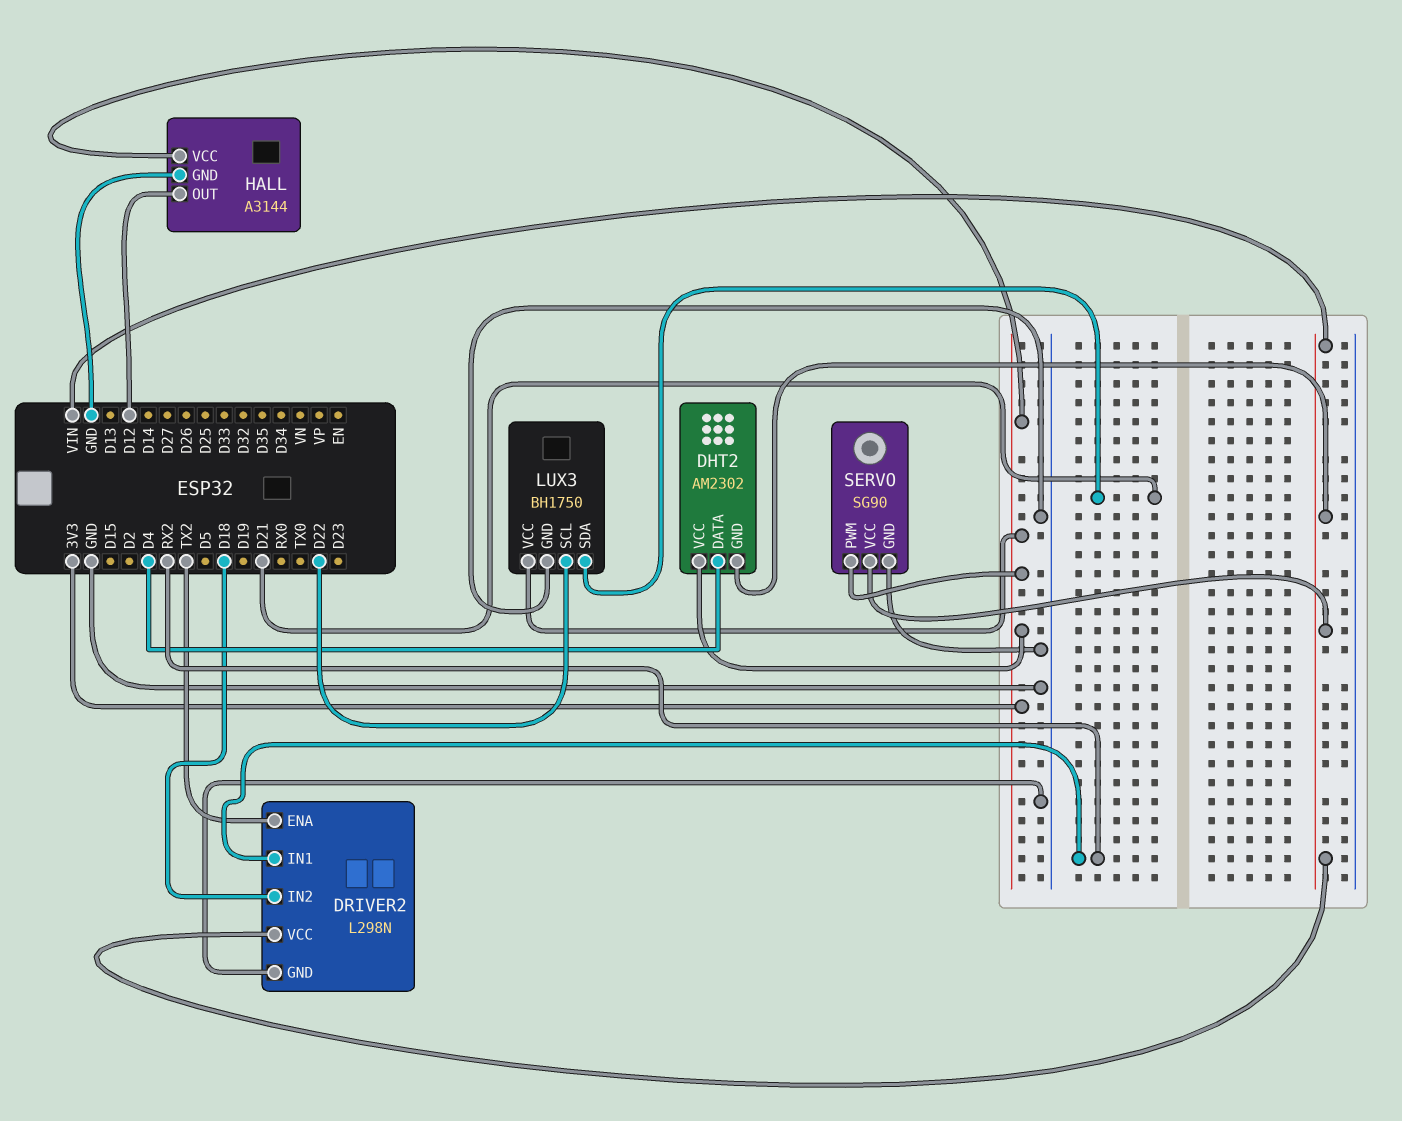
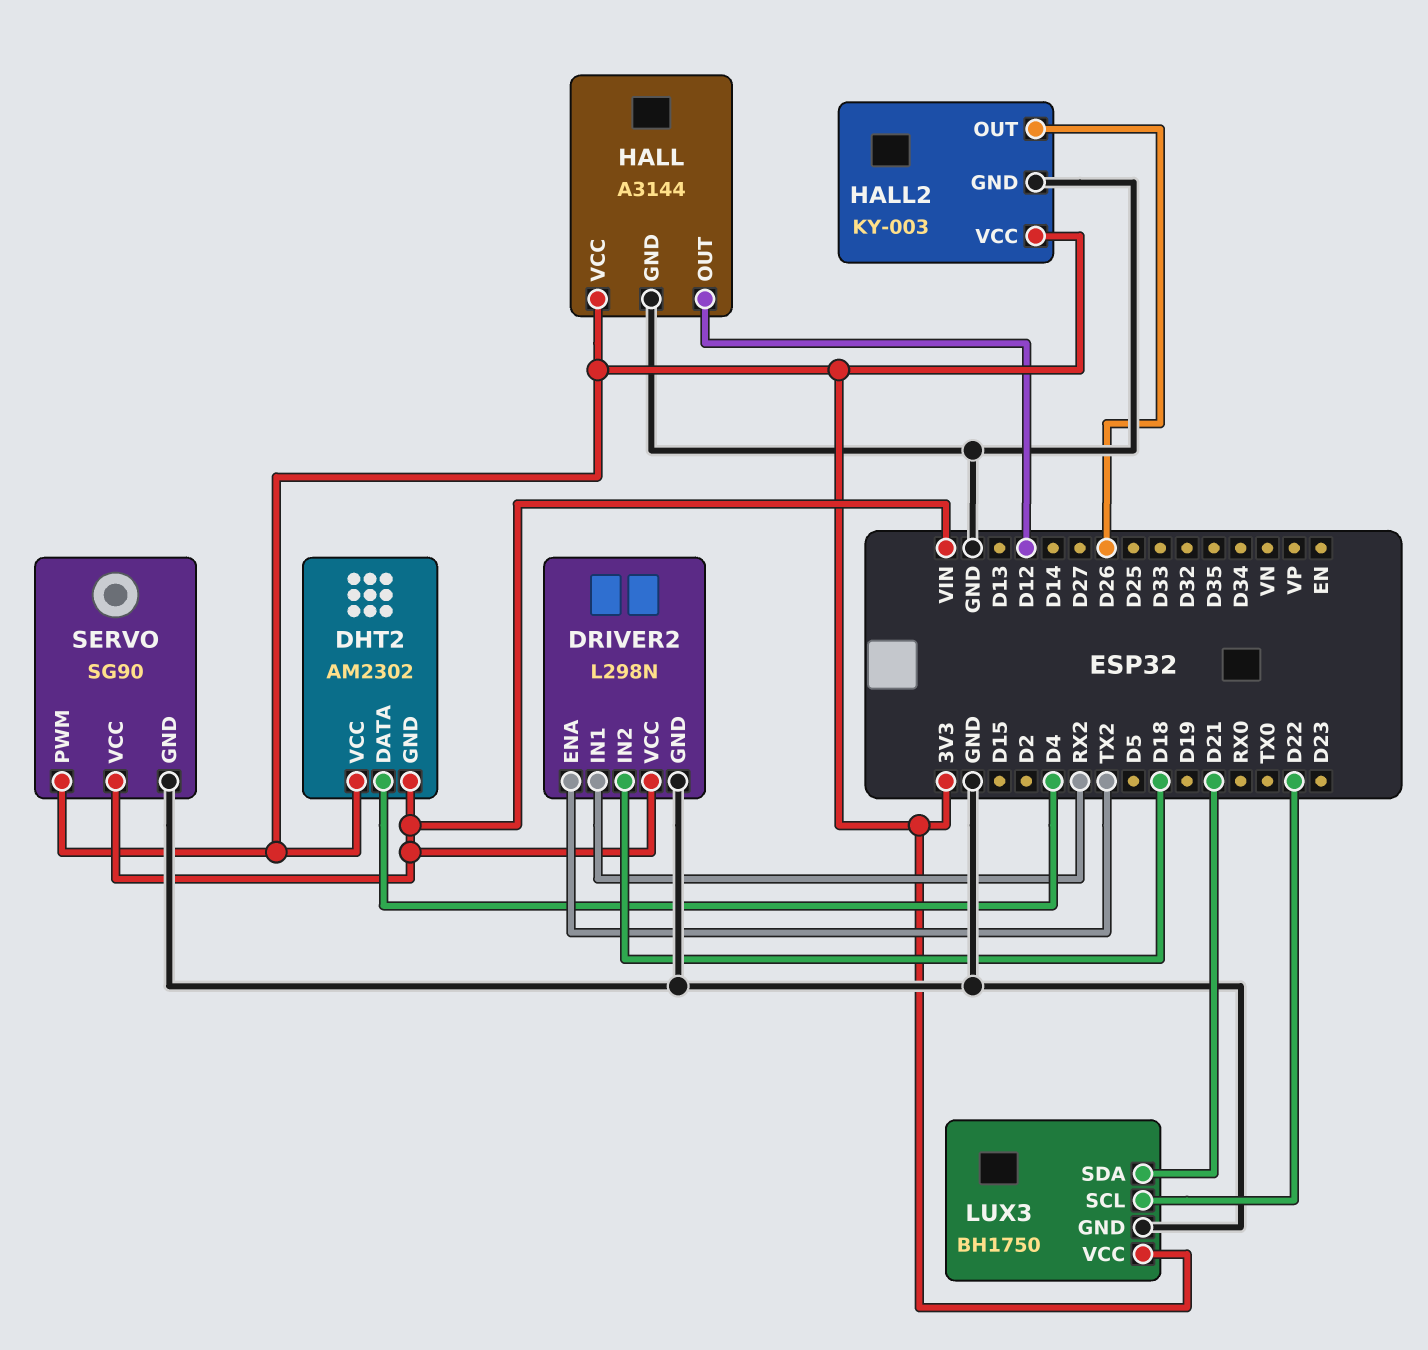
HALL2: none -> KY-003
HALL2 pin GND: none -> GND
HALL2 pin OUT: none -> D26
HALL2 pin VCC: none -> 3V3

